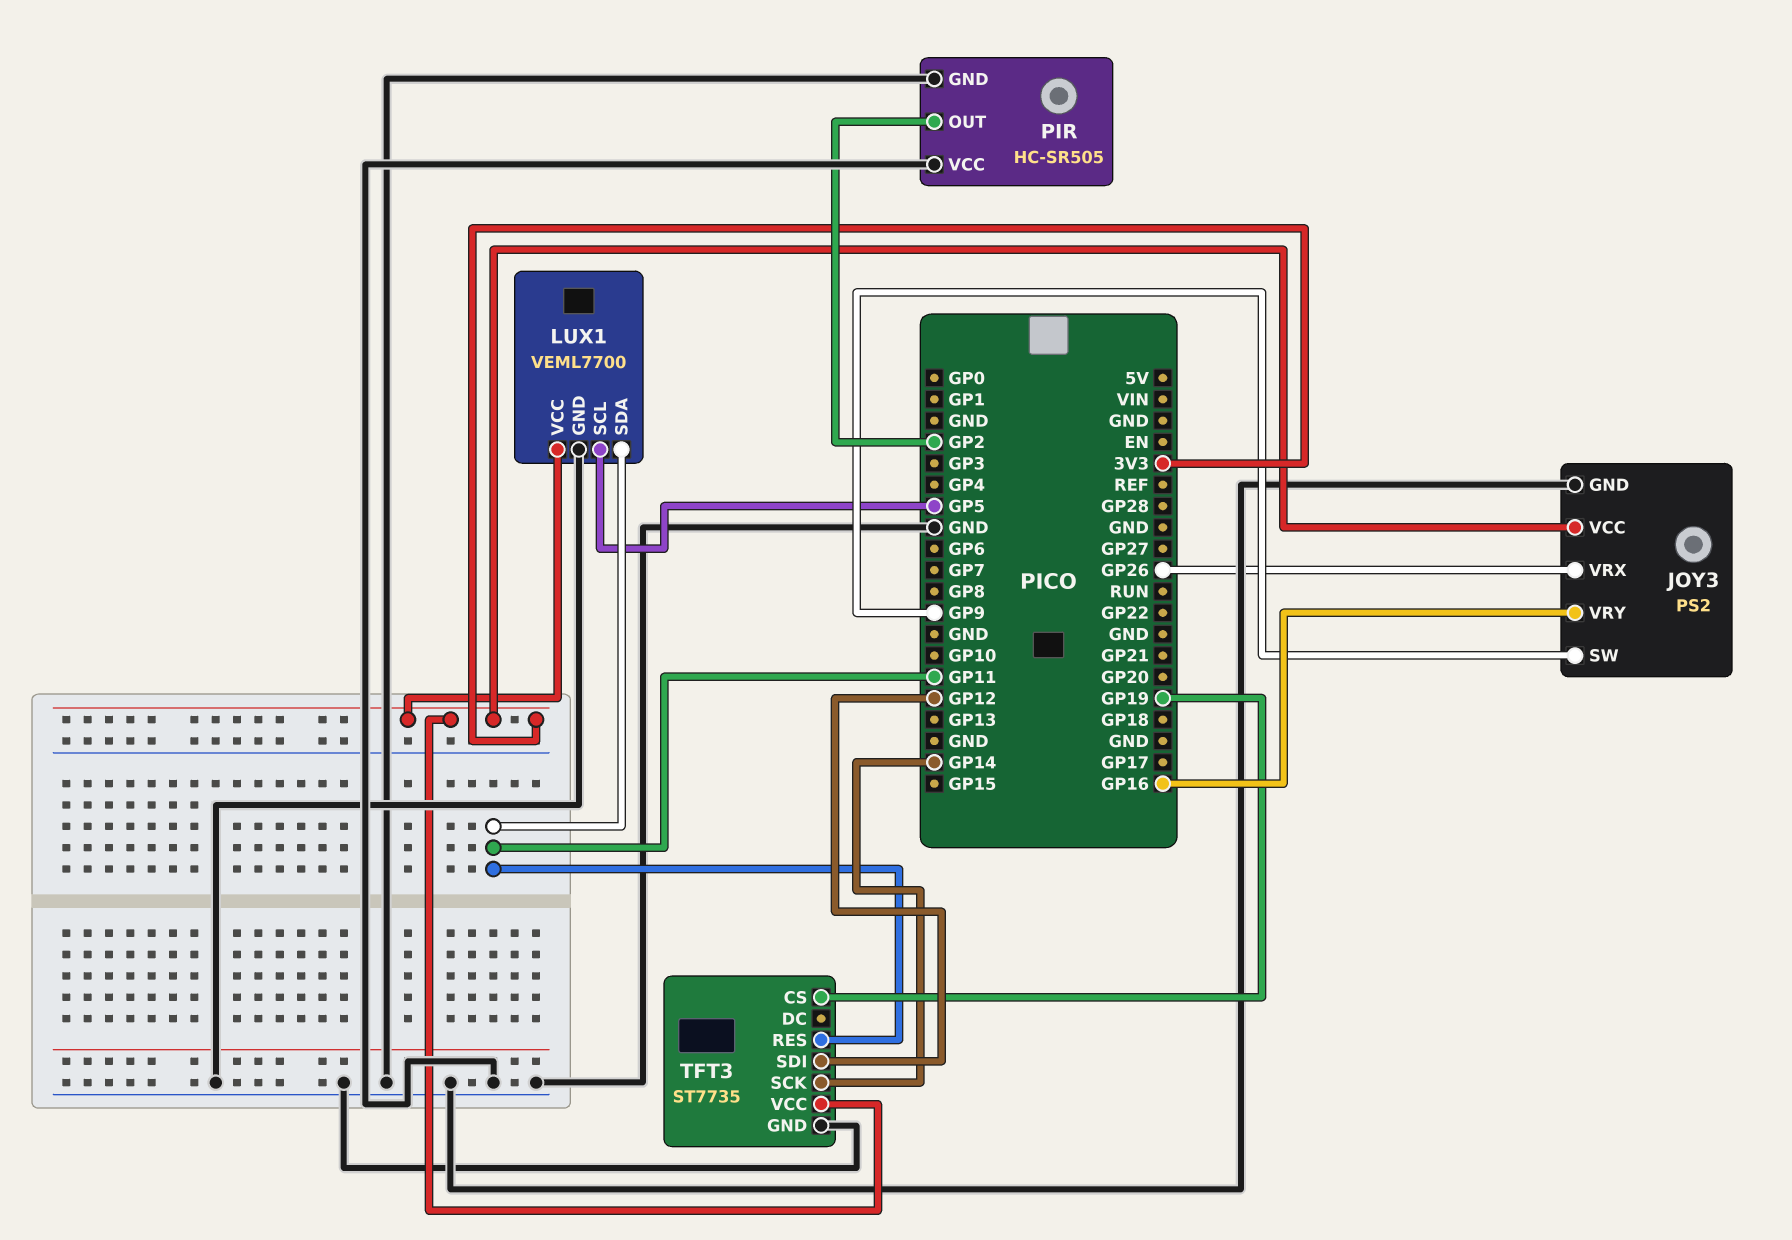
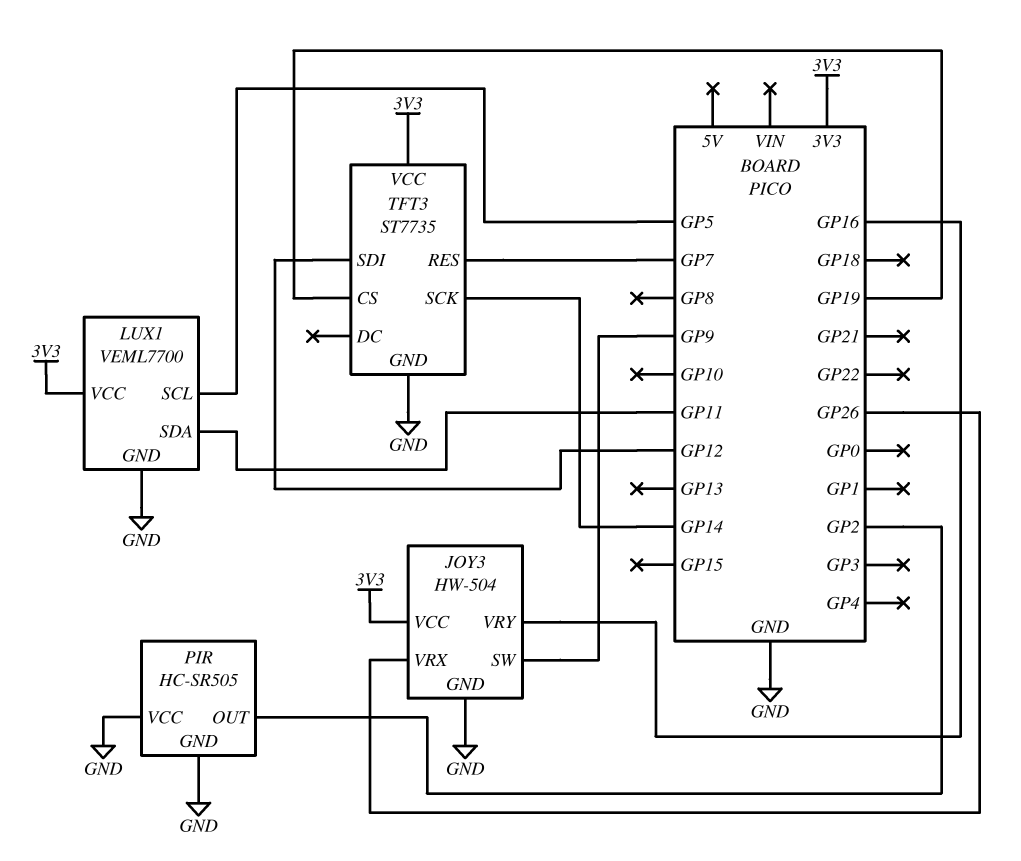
JOY3: PS2 -> HW-504
TFT3 pin RES: GP11 -> GP7

